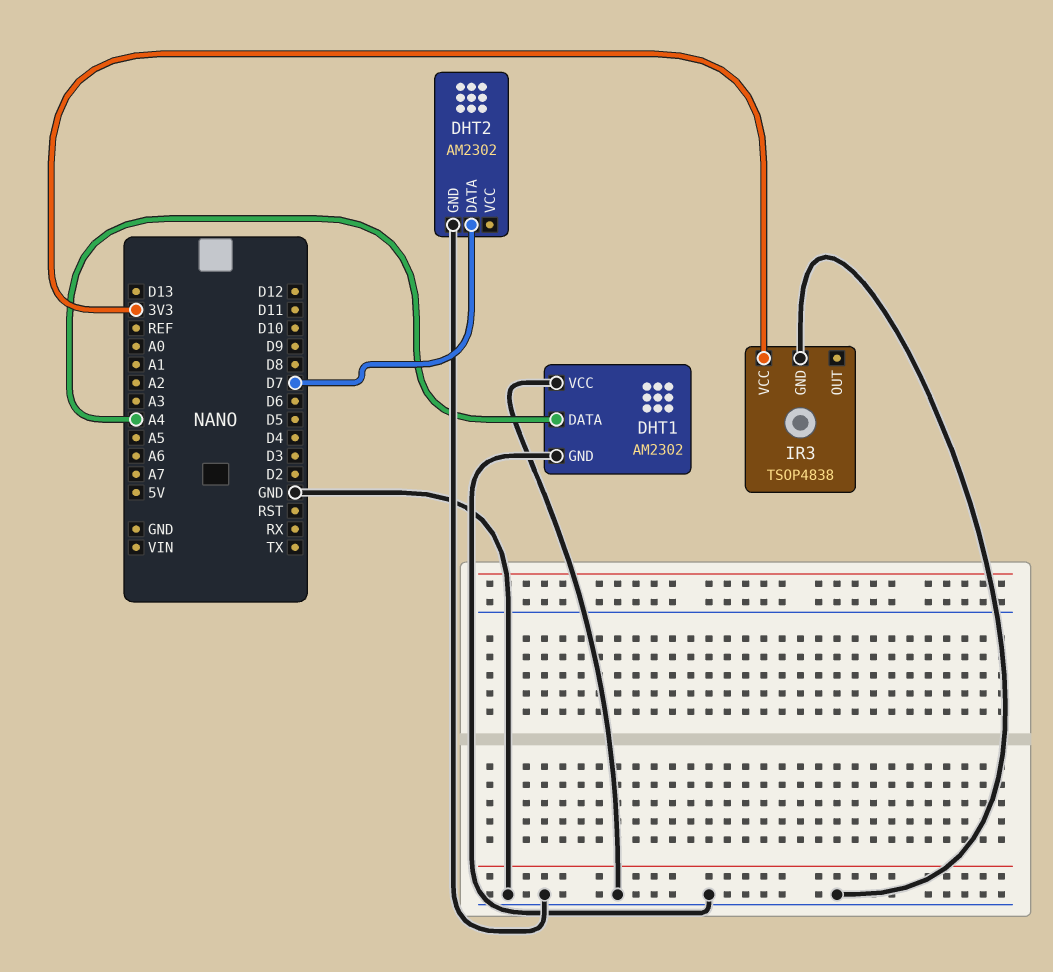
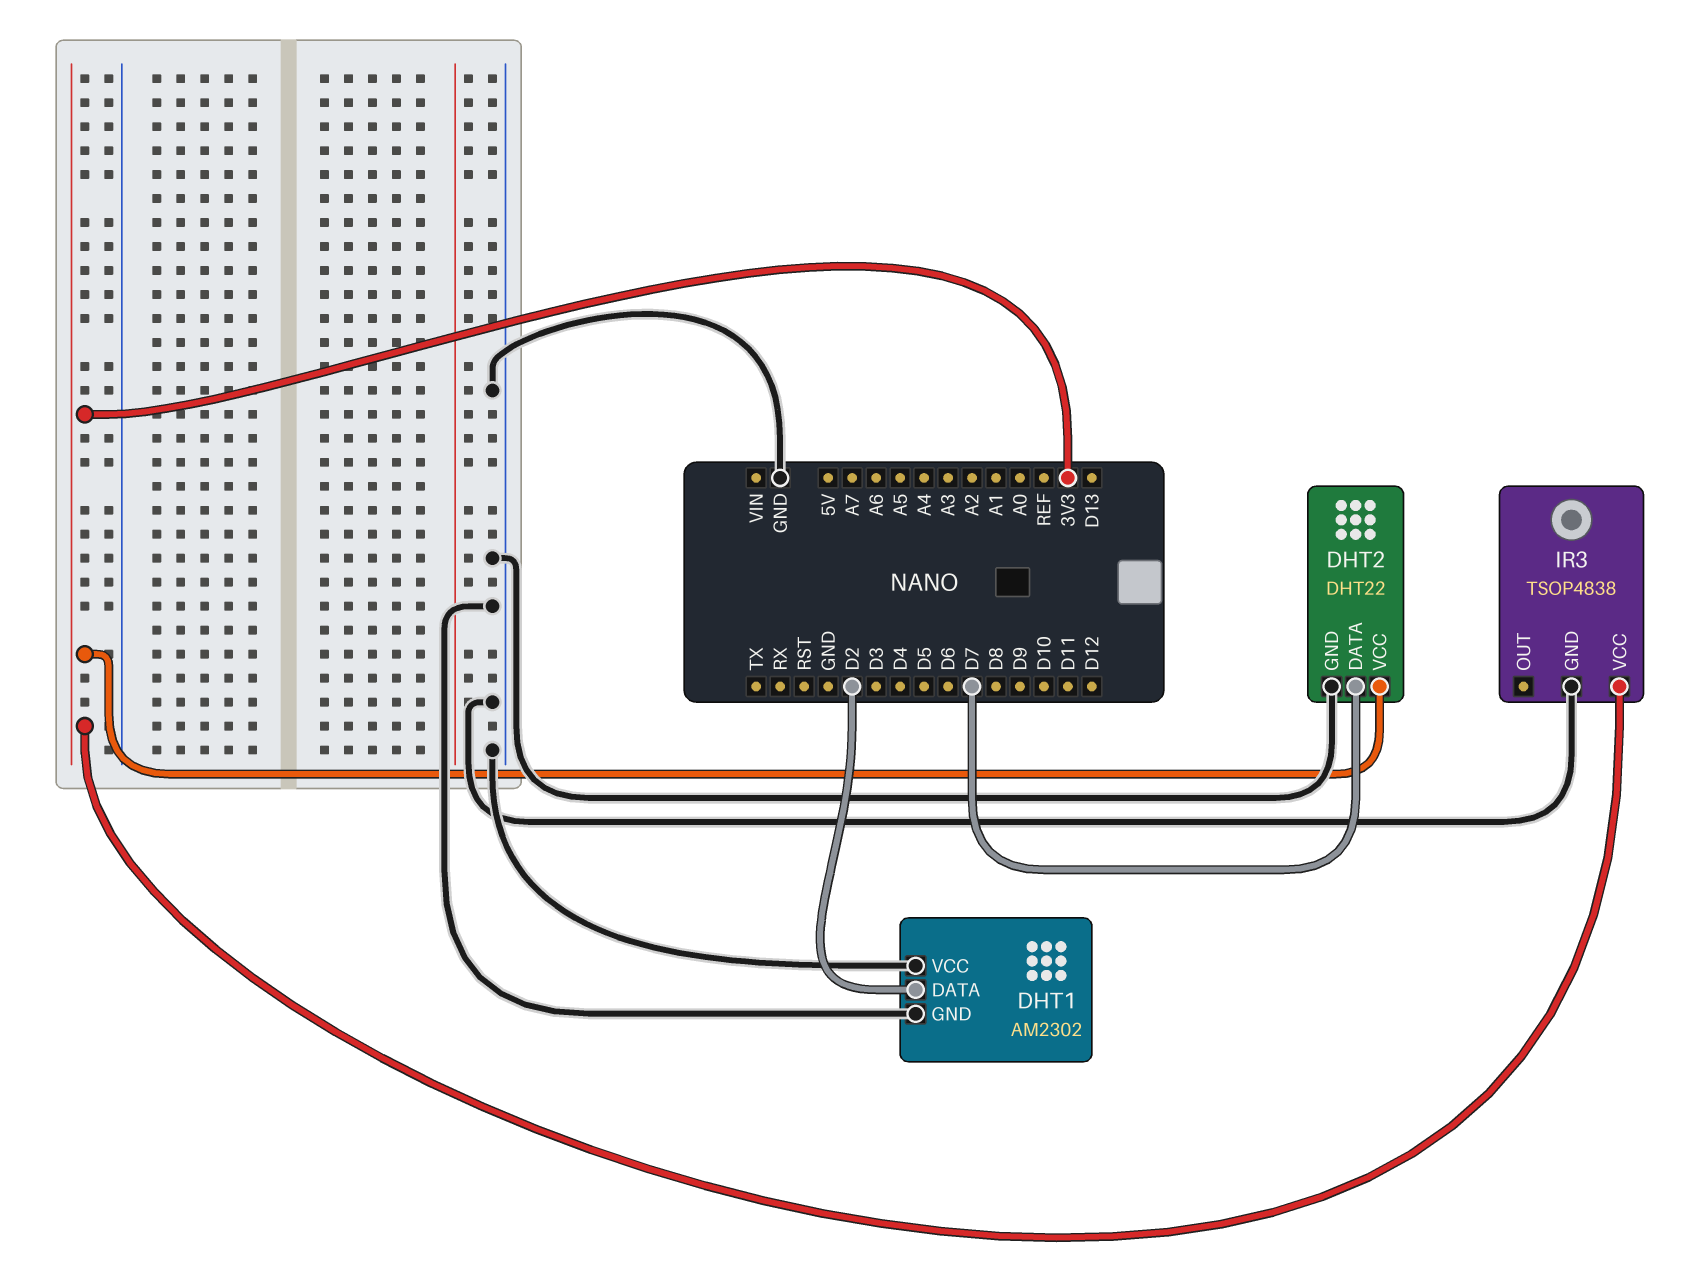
DHT1 pin DATA: A4 -> D2
DHT2: AM2302 -> DHT22
DHT2 pin VCC: none -> 3V3

